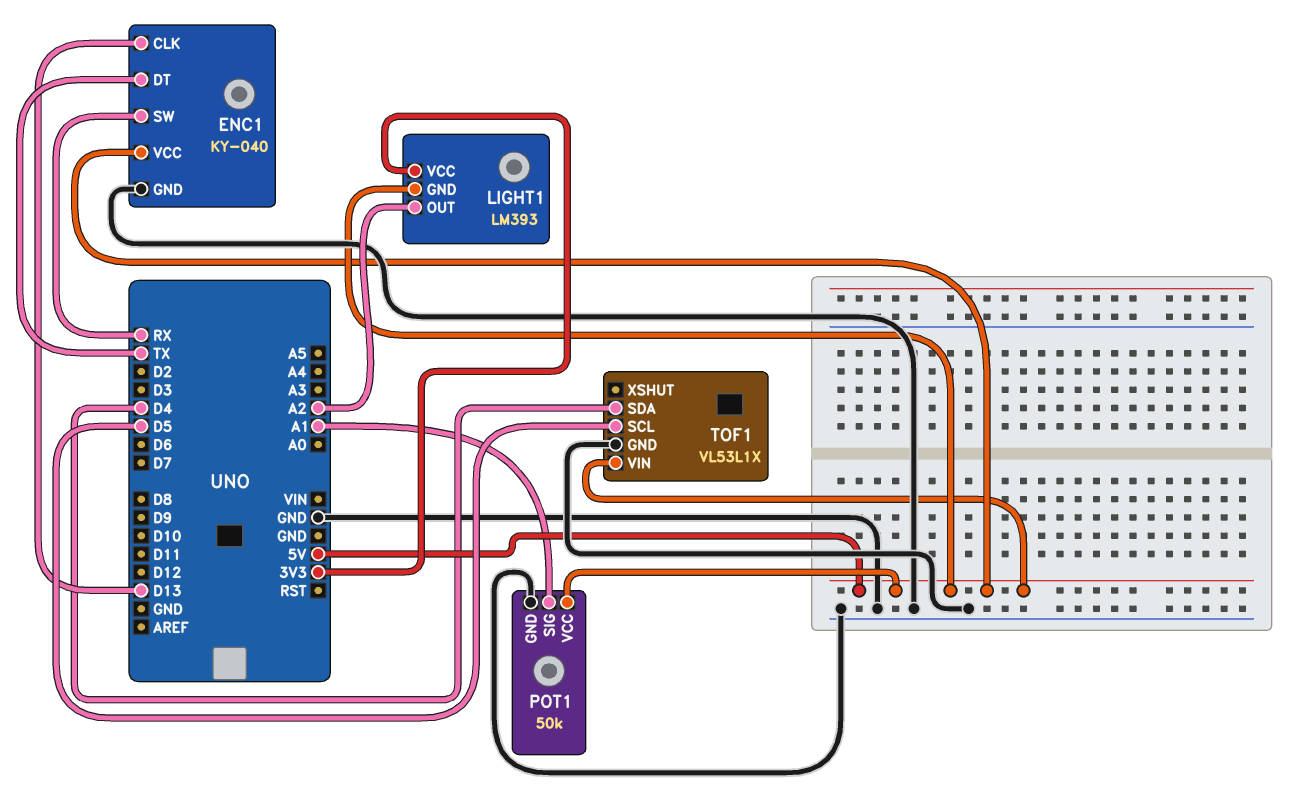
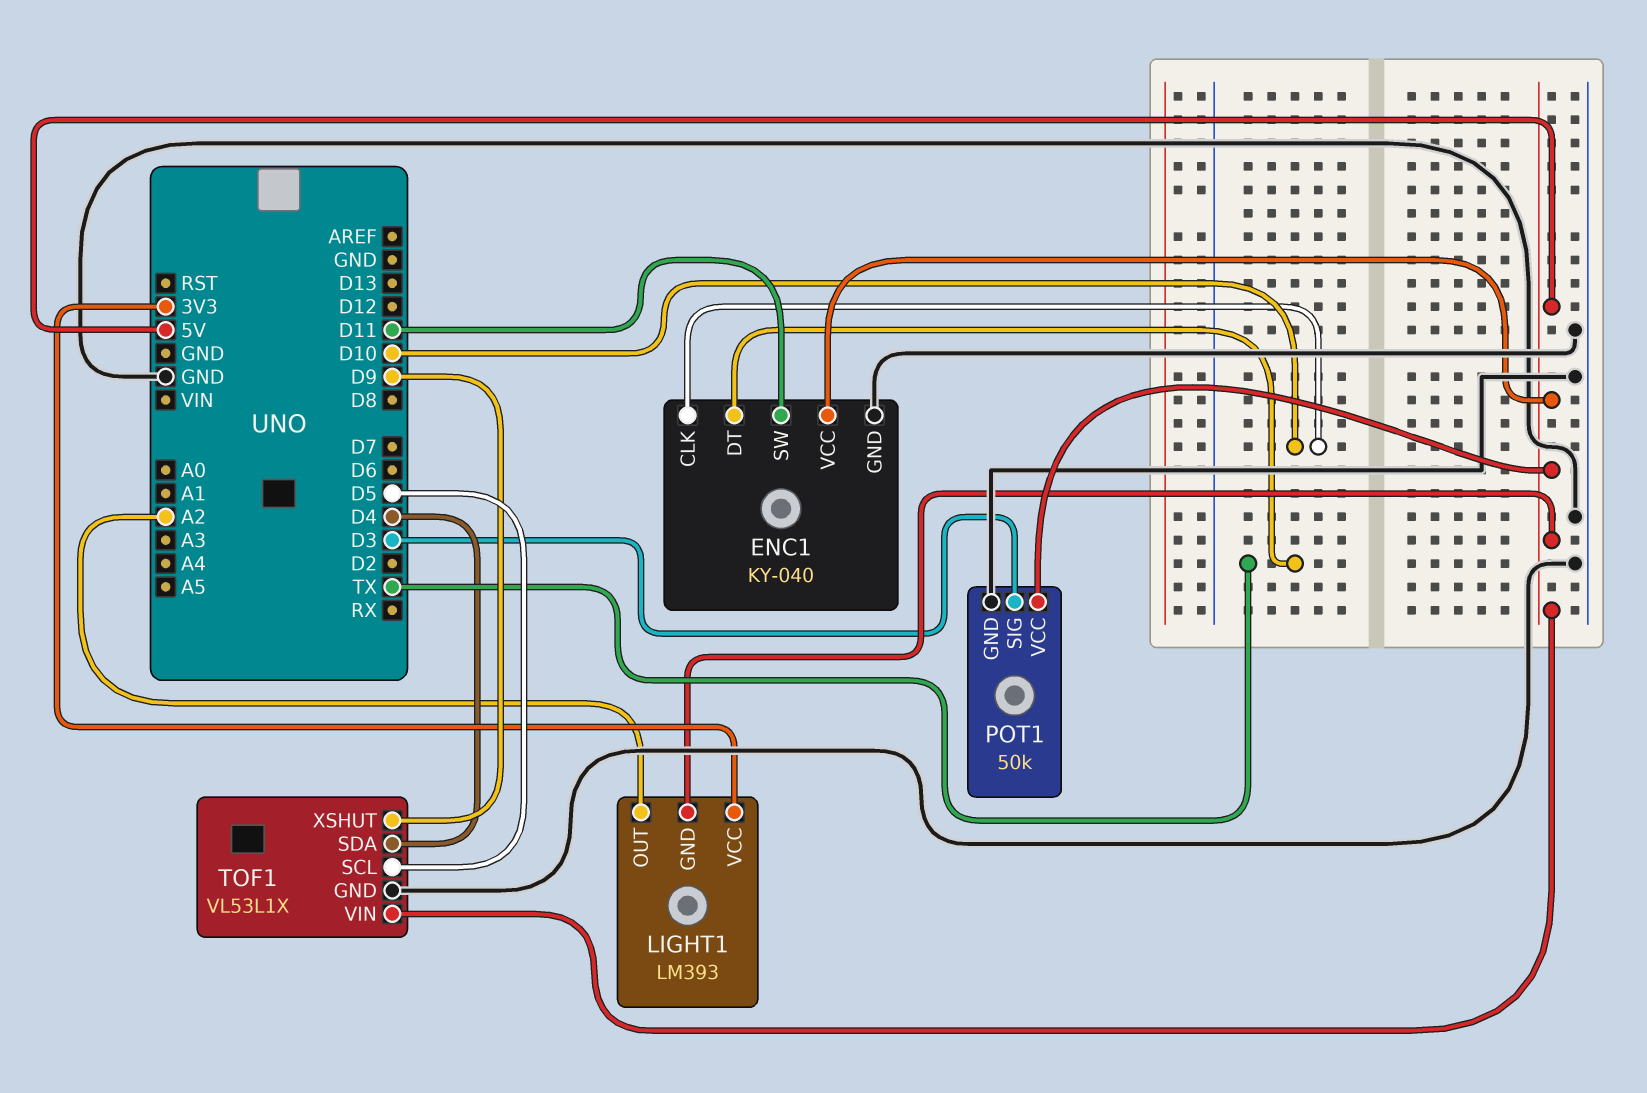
ENC1 pin CLK: D13 -> D10
ENC1 pin SW: RX -> D11
POT1 pin SIG: A1 -> D3
TOF1 pin XSHUT: none -> D9

